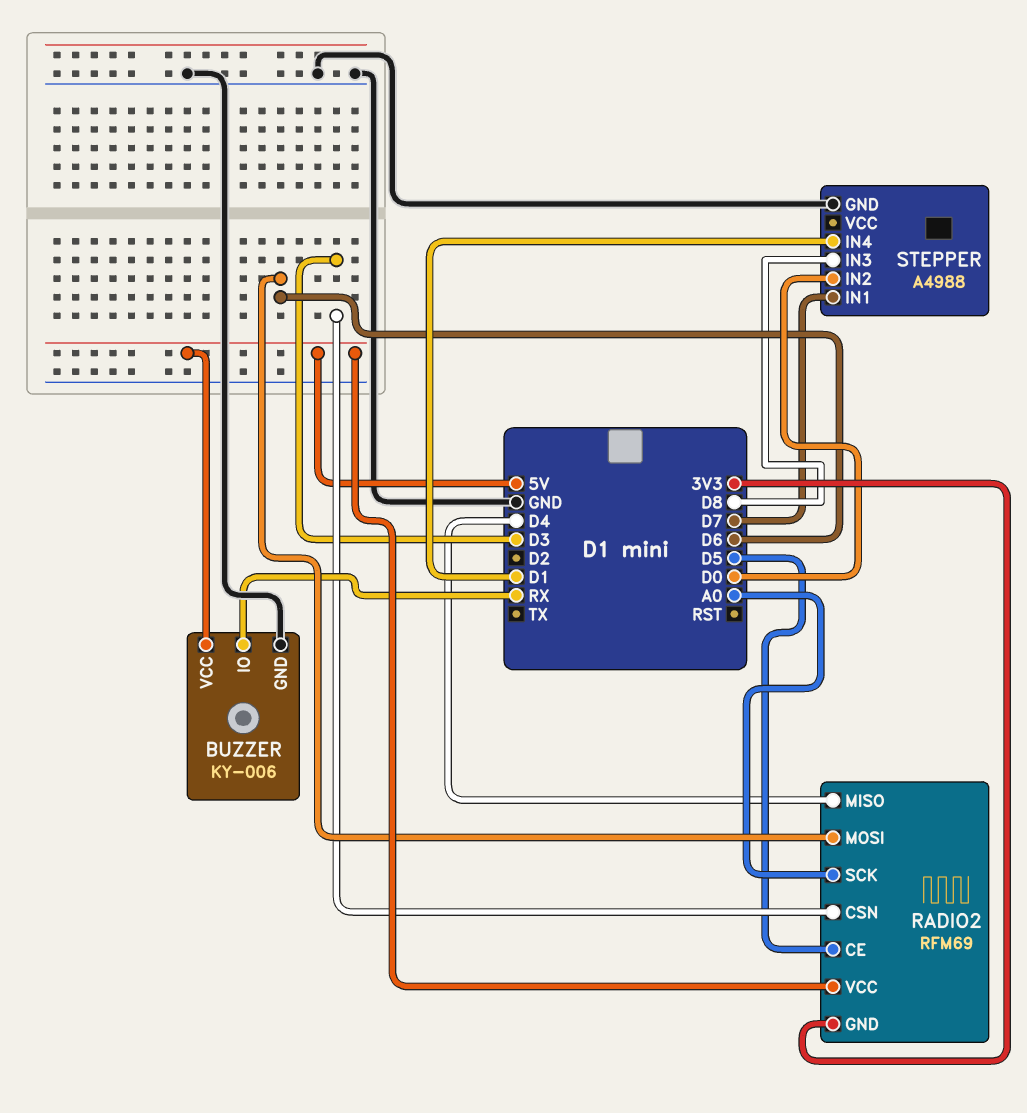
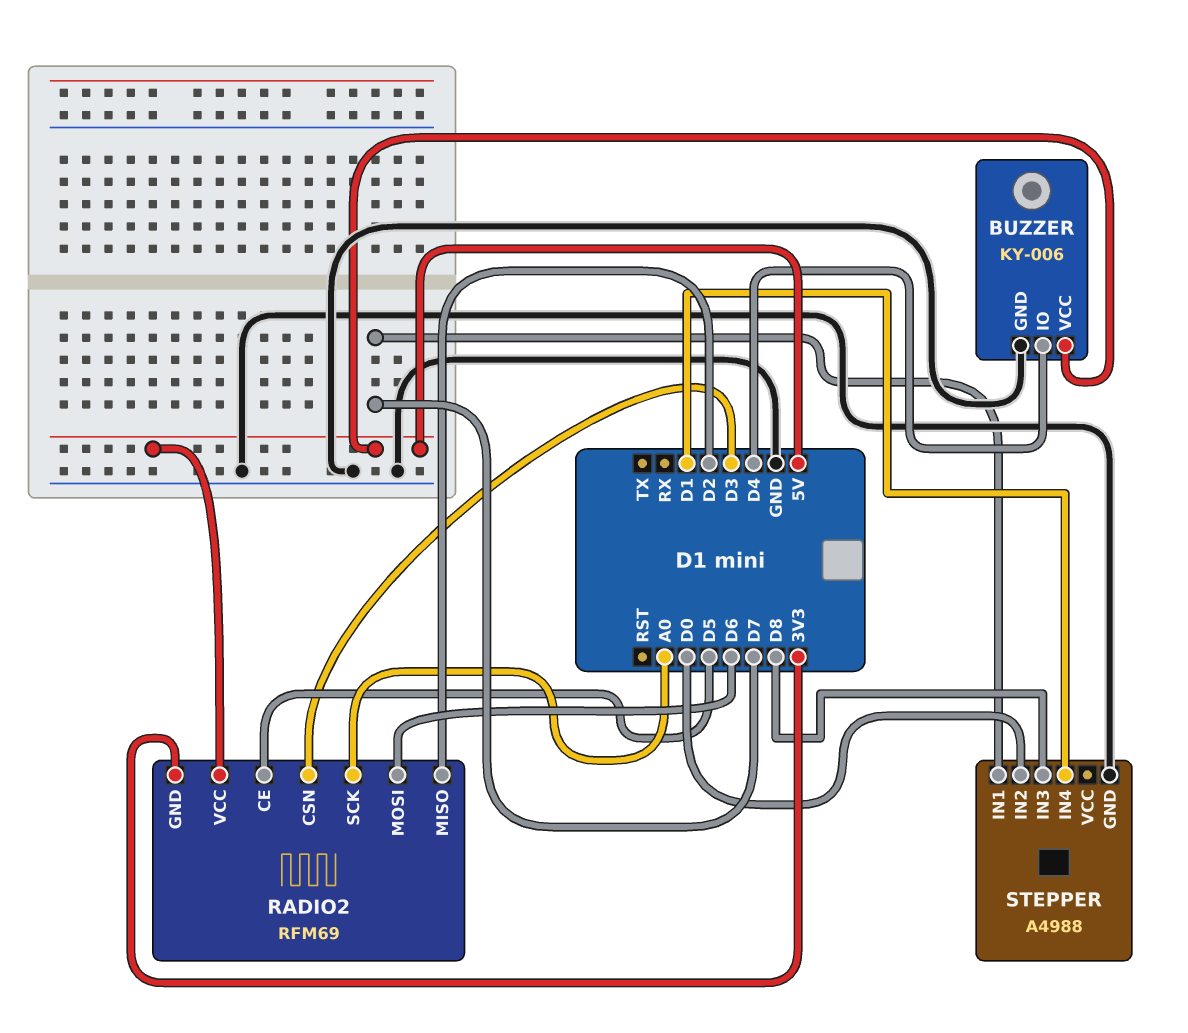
BUZZER pin IO: RX -> D4
RADIO2 pin MISO: D4 -> D2

